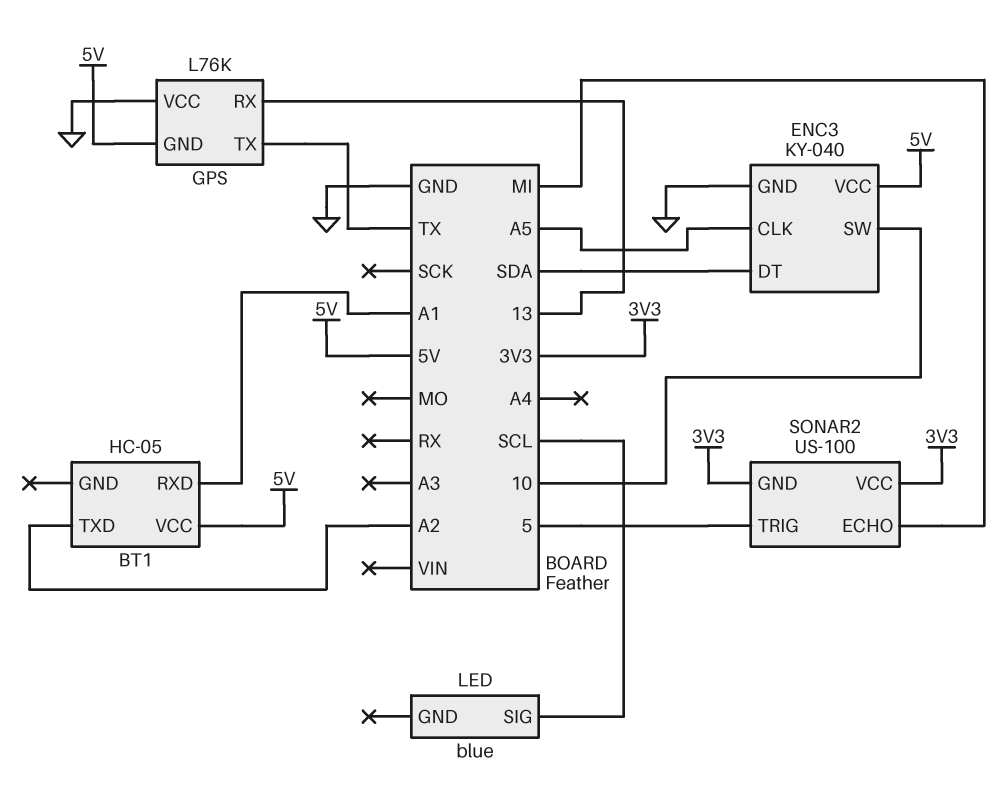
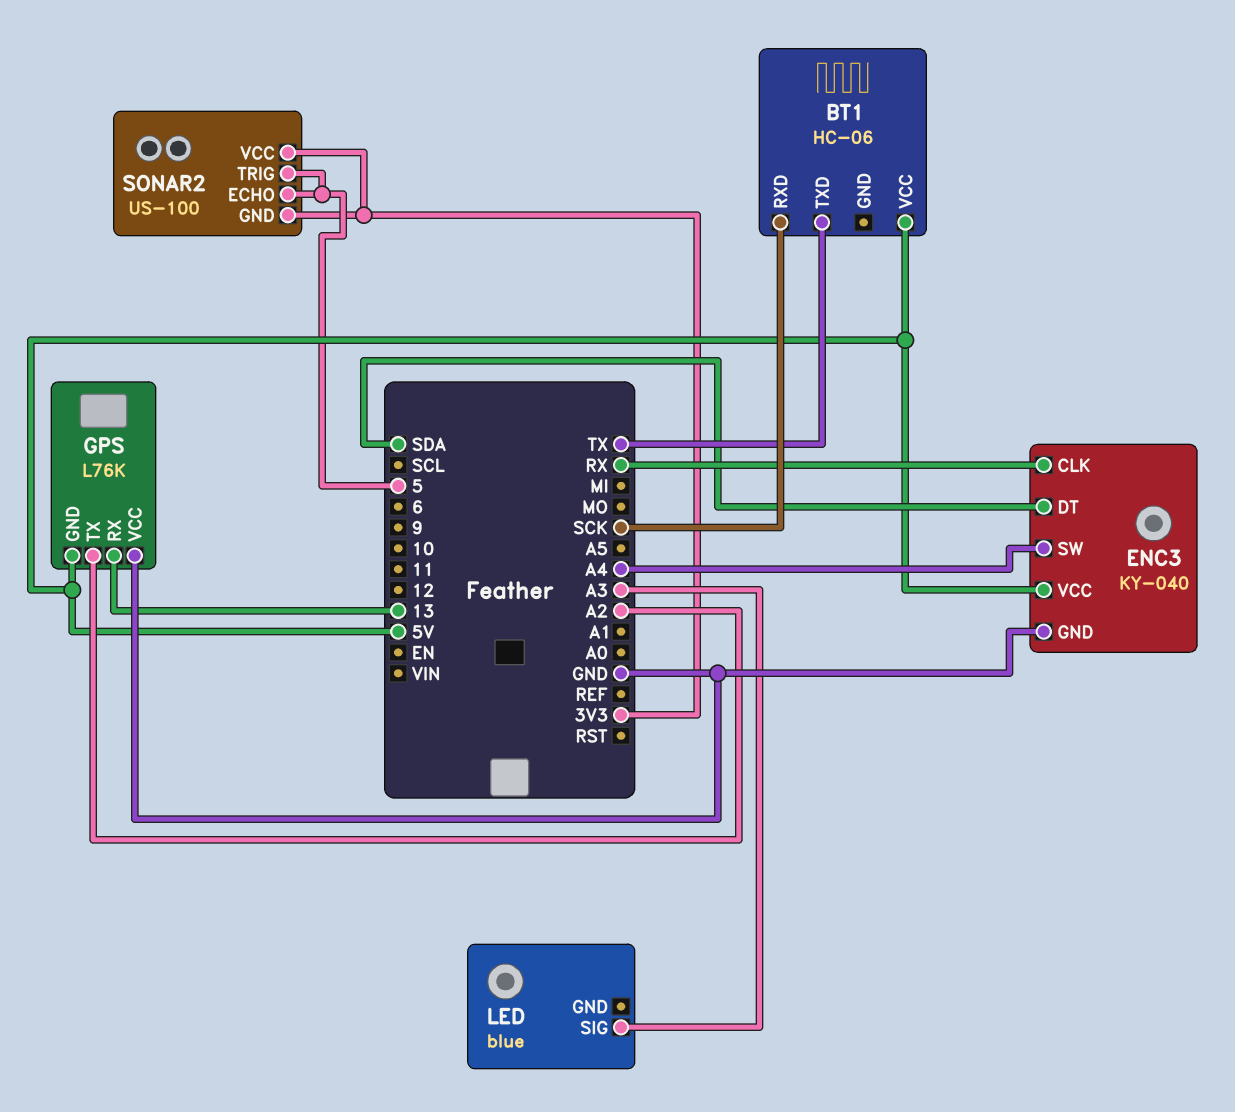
BT1: HC-05 -> HC-06
BT1 pin RXD: A1 -> SCK
BT1 pin TXD: A2 -> TX
ENC3 pin CLK: A5 -> RX
ENC3 pin SW: 10 -> A4
GPS pin TX: TX -> A2
LED pin SIG: SCL -> A3
SONAR2 pin ECHO: MI -> 5

